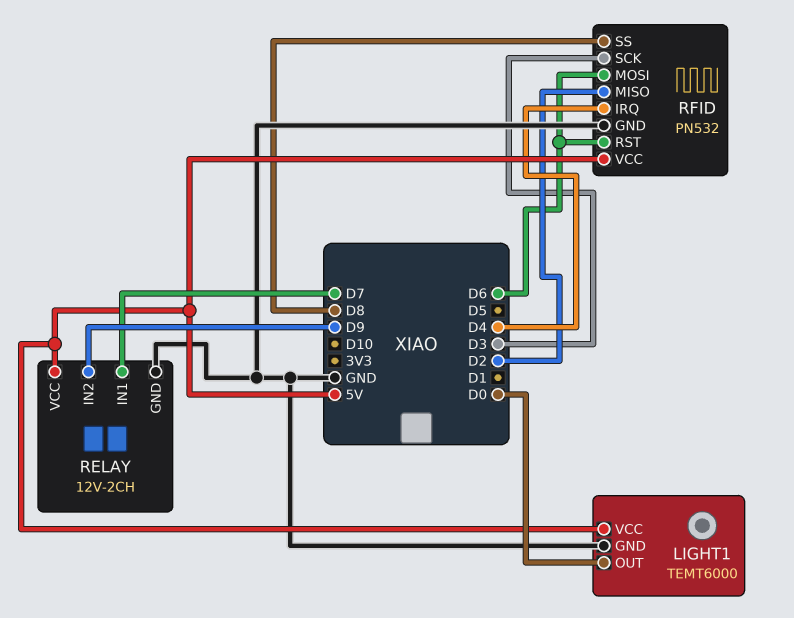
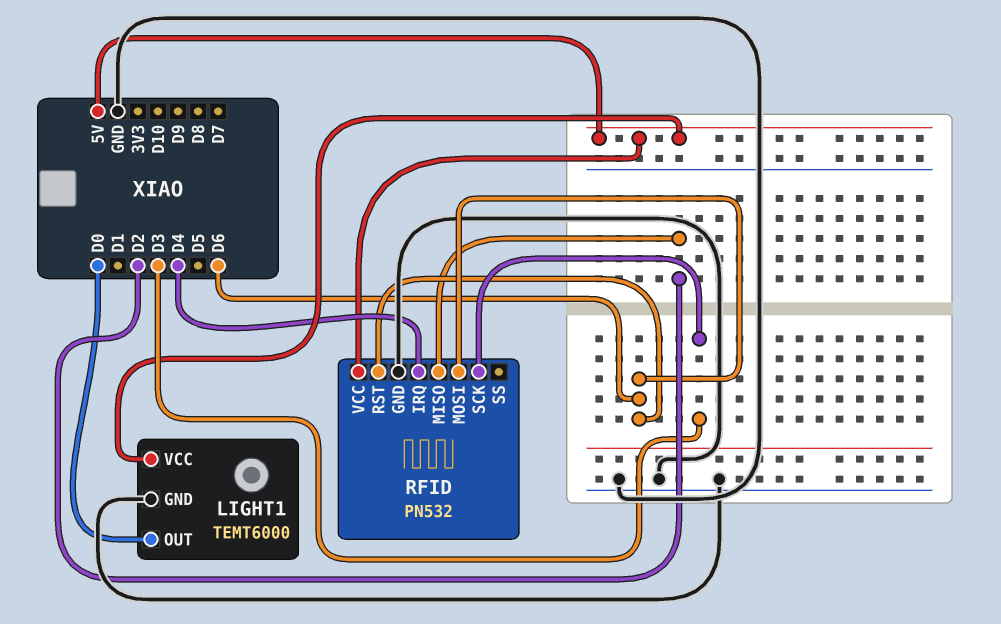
RELAY: 12V-2CH -> none
RELAY pin GND: GND -> none
RELAY pin IN1: D7 -> none
RELAY pin IN2: D9 -> none
RELAY pin VCC: 5V -> none
RFID pin SS: D8 -> none

